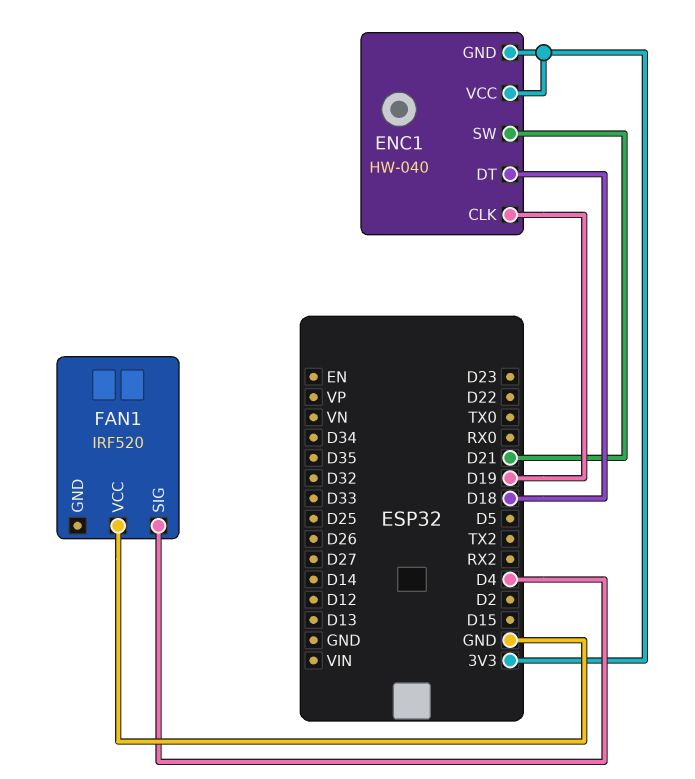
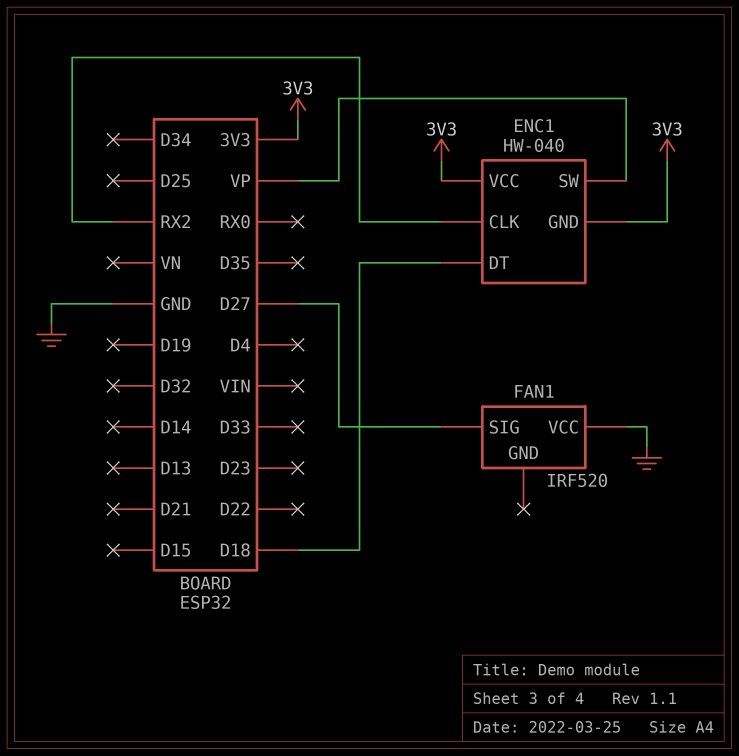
ENC1 pin CLK: D19 -> RX2
ENC1 pin SW: D21 -> VP
FAN1 pin SIG: D4 -> D27

